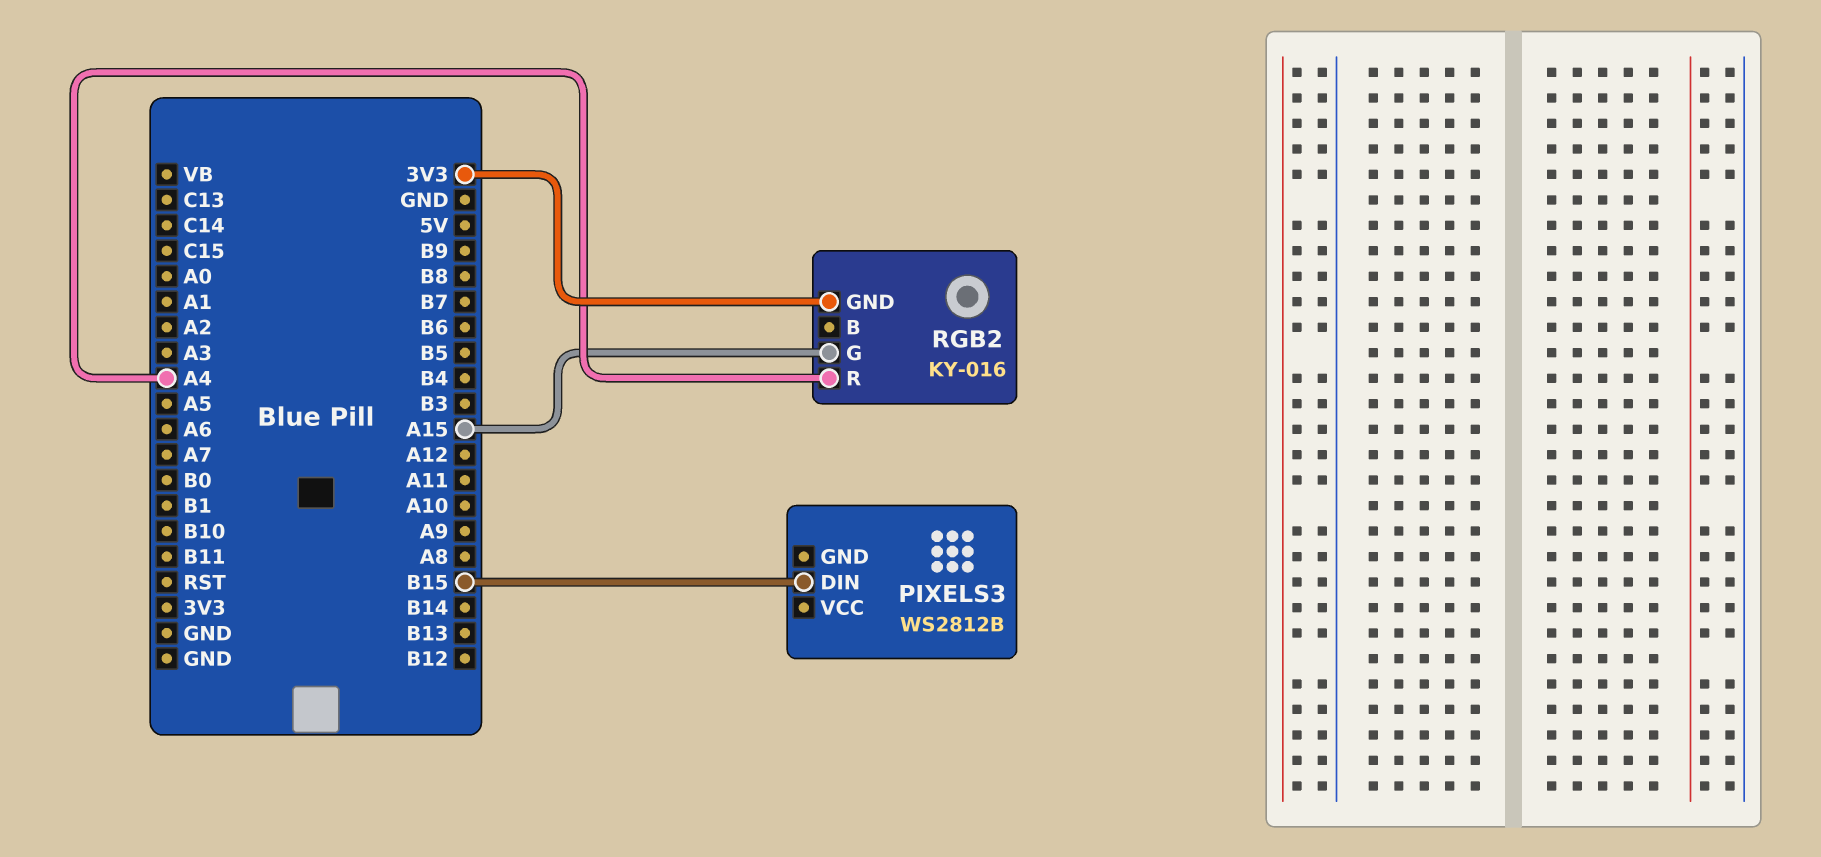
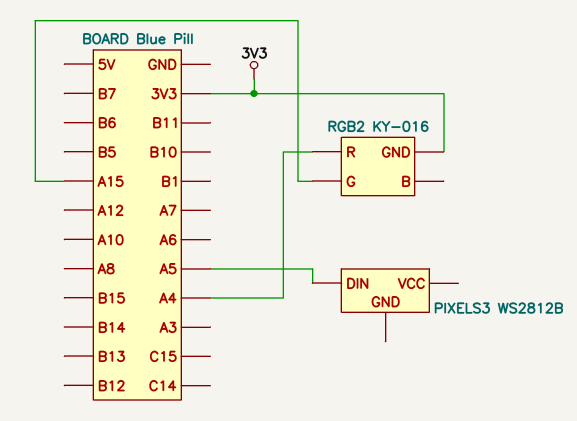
PIXELS3 pin DIN: B15 -> A5

